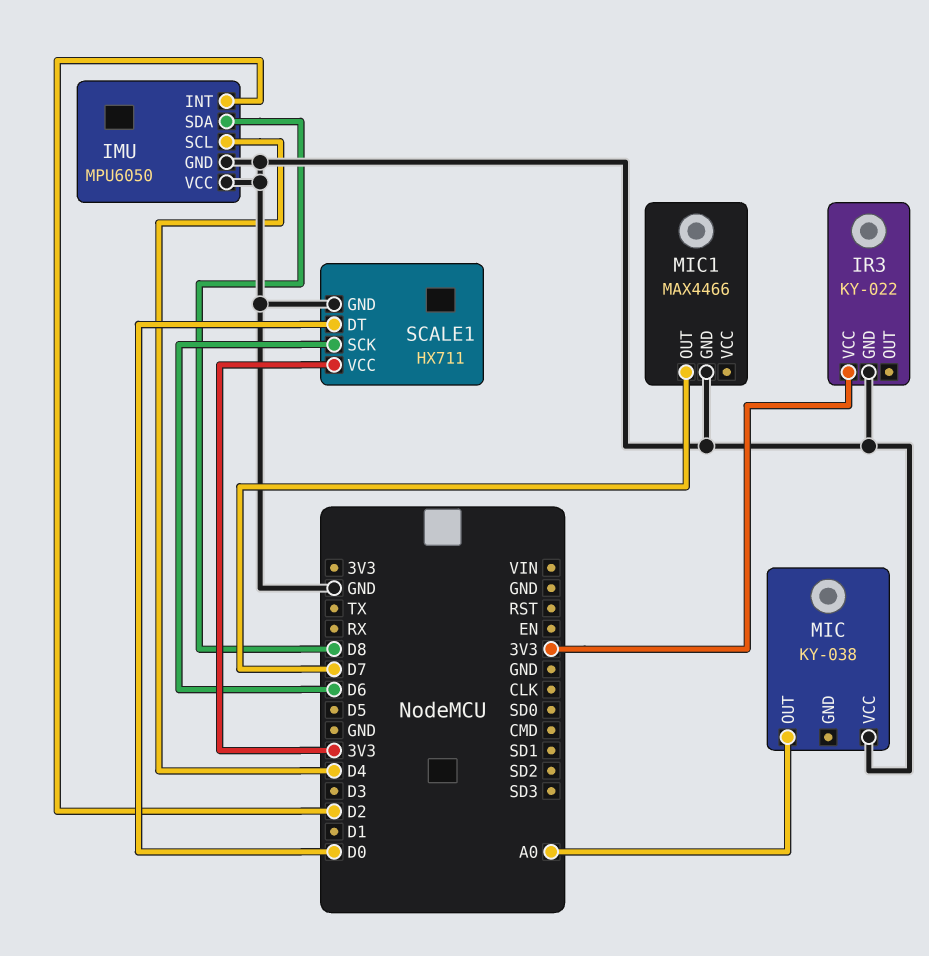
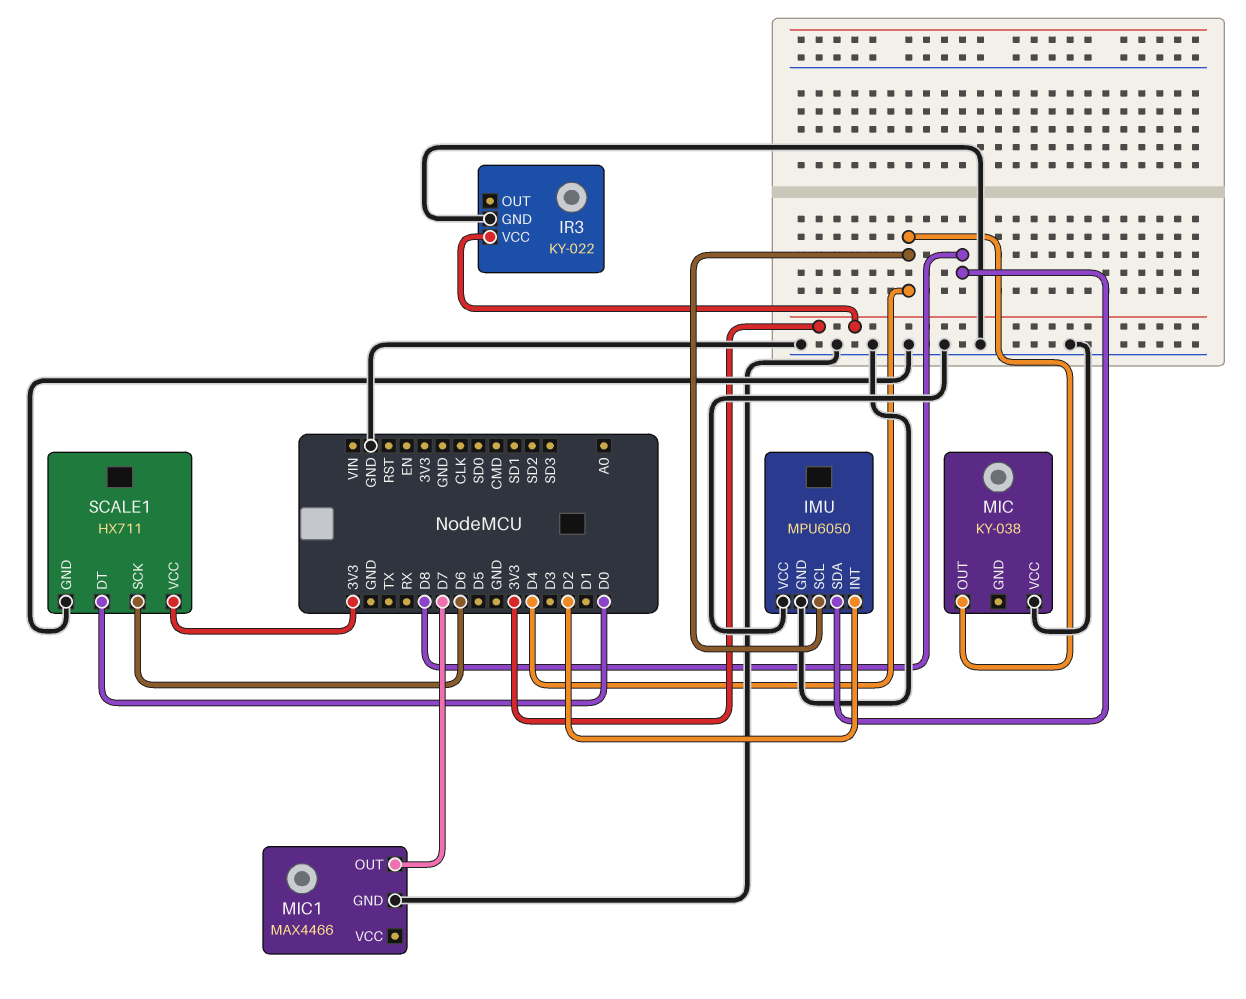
MIC pin OUT: A0 -> D4

